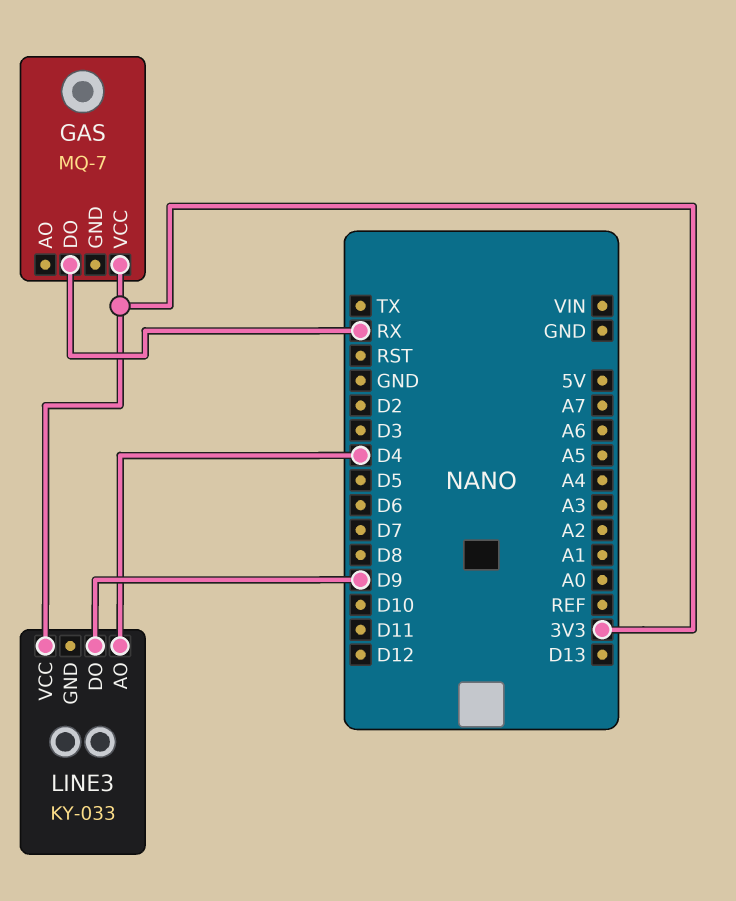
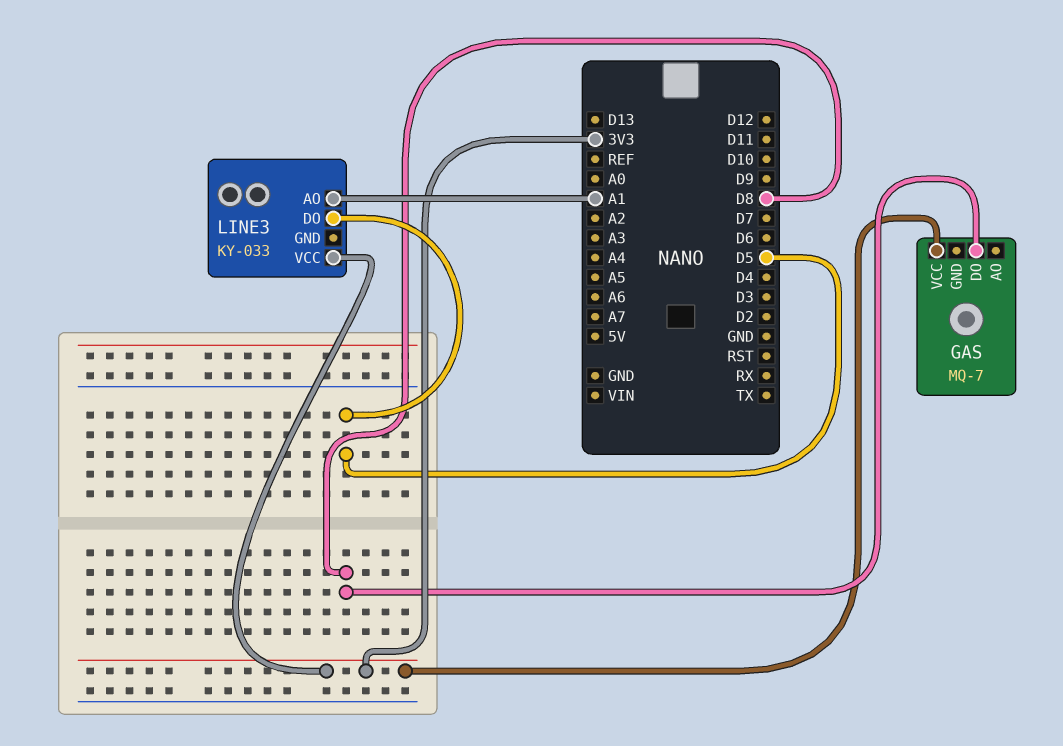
GAS pin DO: RX -> D8
LINE3 pin AO: D4 -> A1
LINE3 pin DO: D9 -> D5

